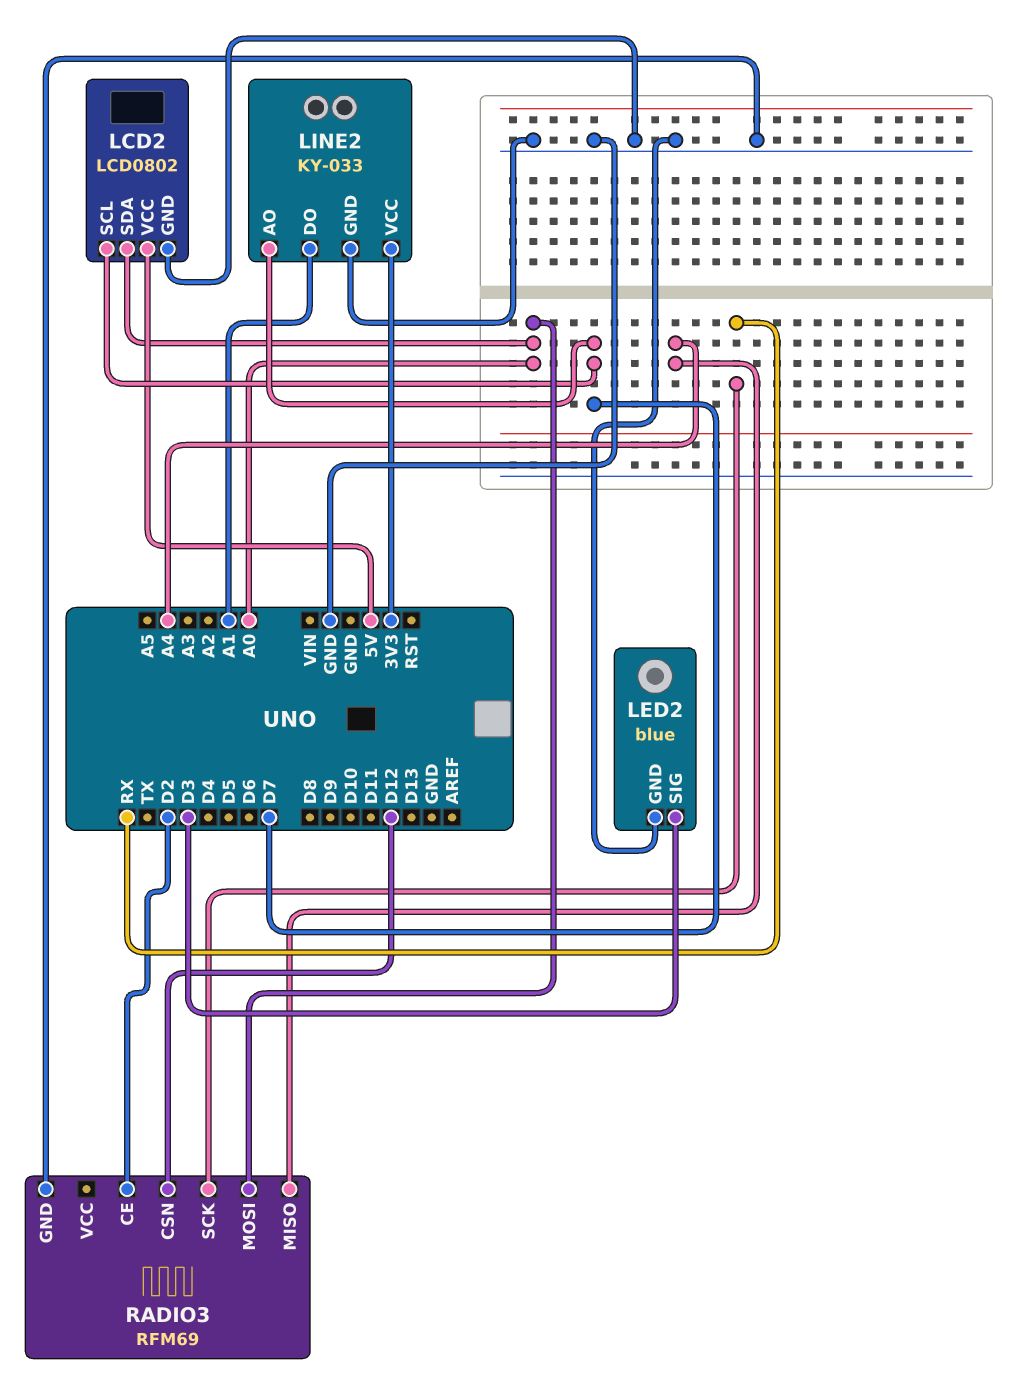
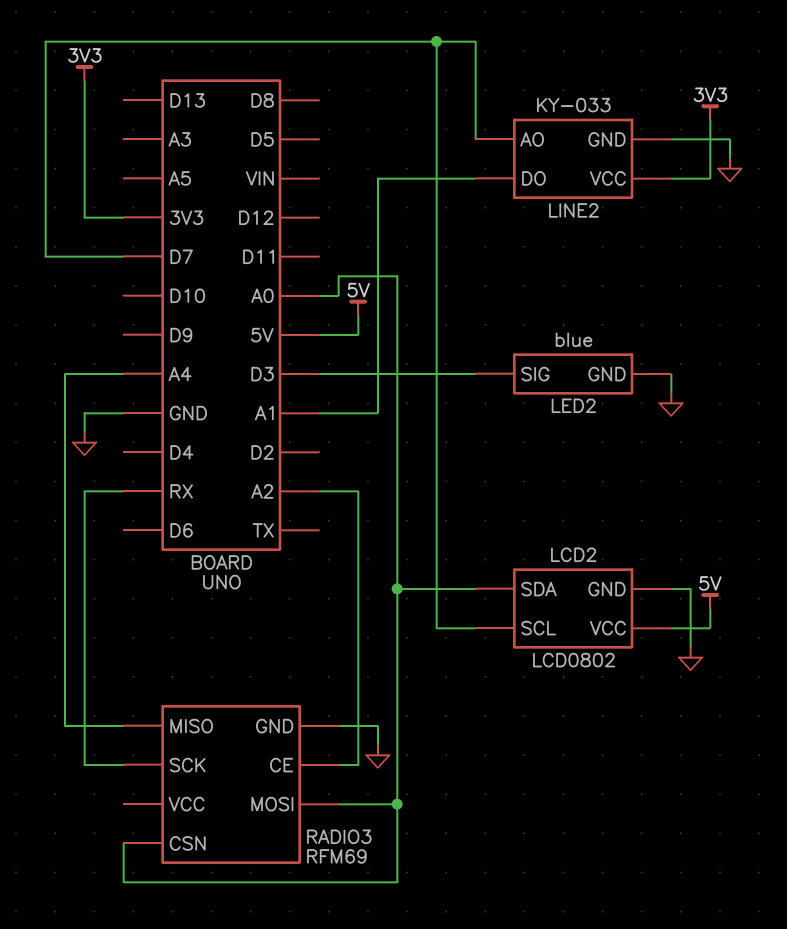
RADIO3 pin CE: D2 -> A2
RADIO3 pin CSN: D12 -> A0

